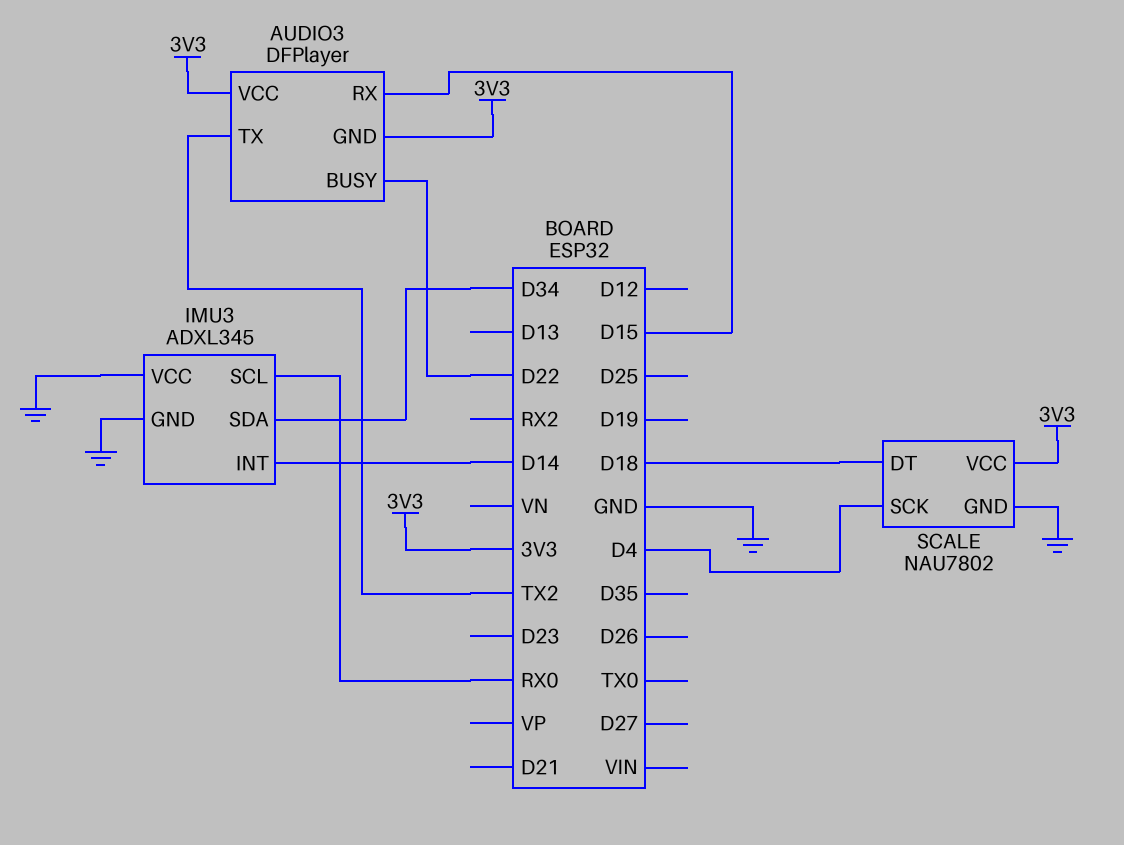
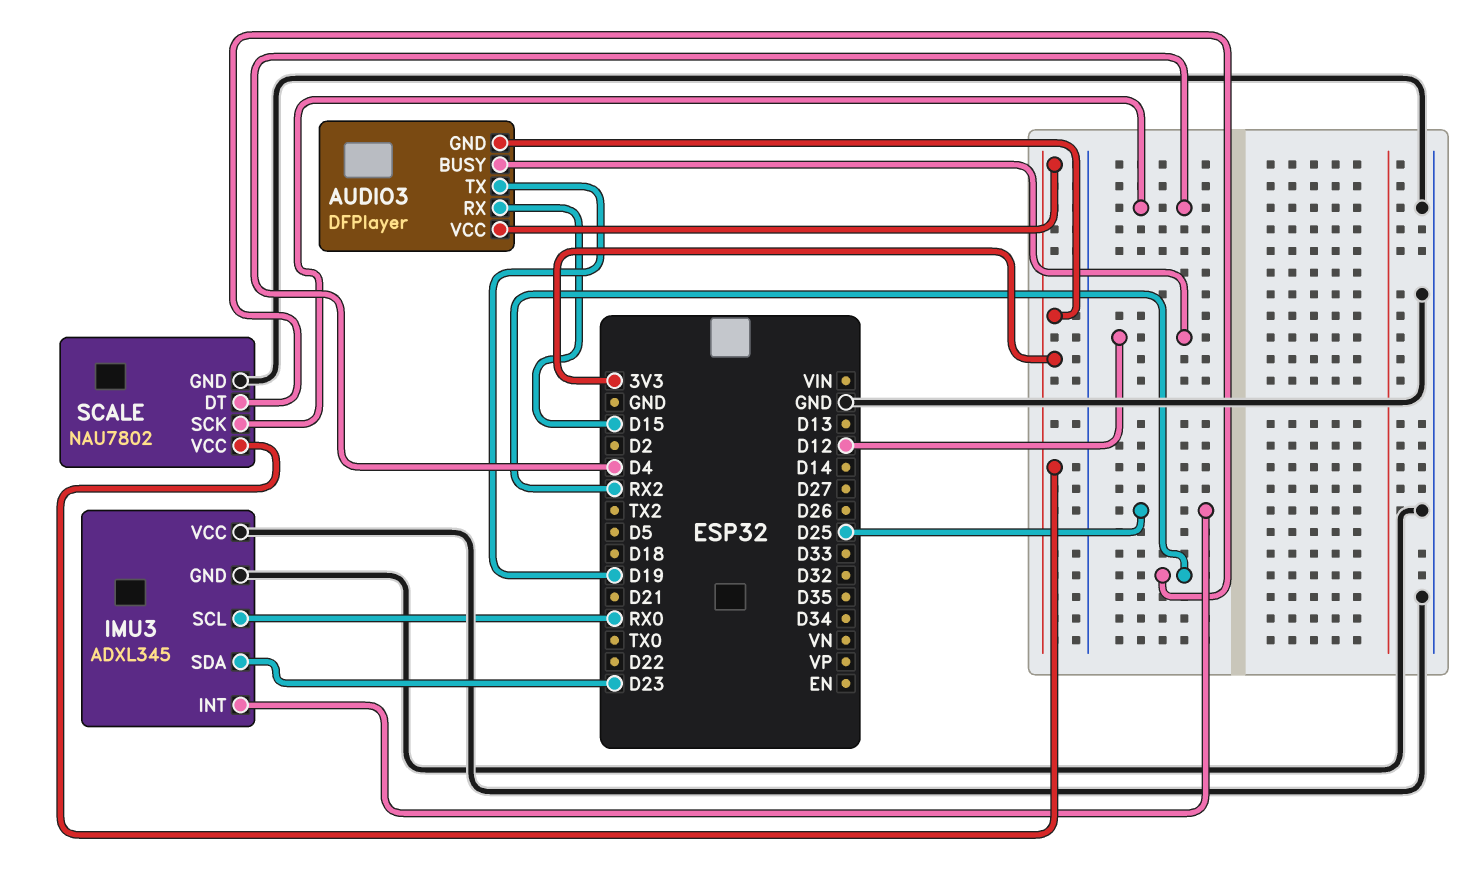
AUDIO3 pin BUSY: D22 -> D12
AUDIO3 pin TX: TX2 -> D19
IMU3 pin INT: D14 -> D25
IMU3 pin SDA: D34 -> D23
SCALE pin DT: D18 -> RX2

